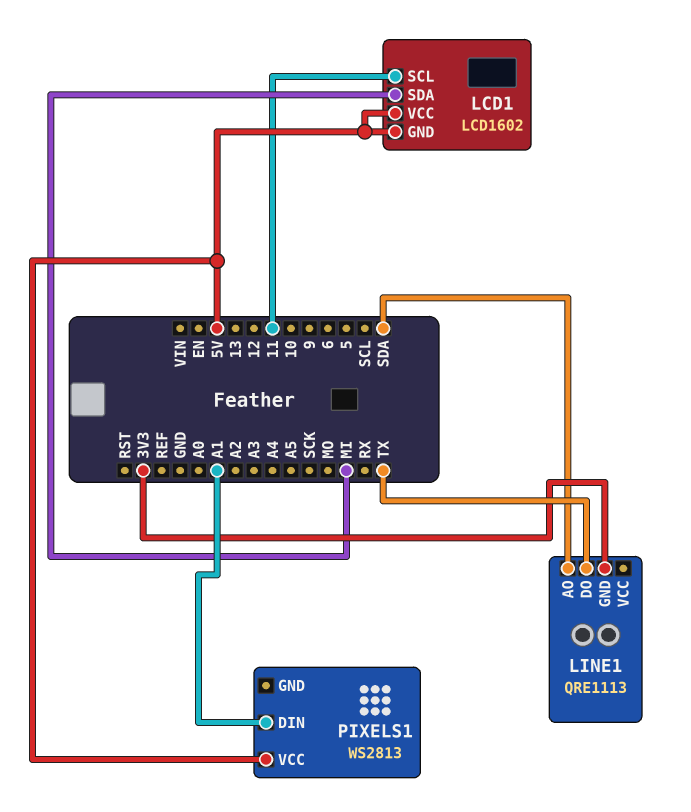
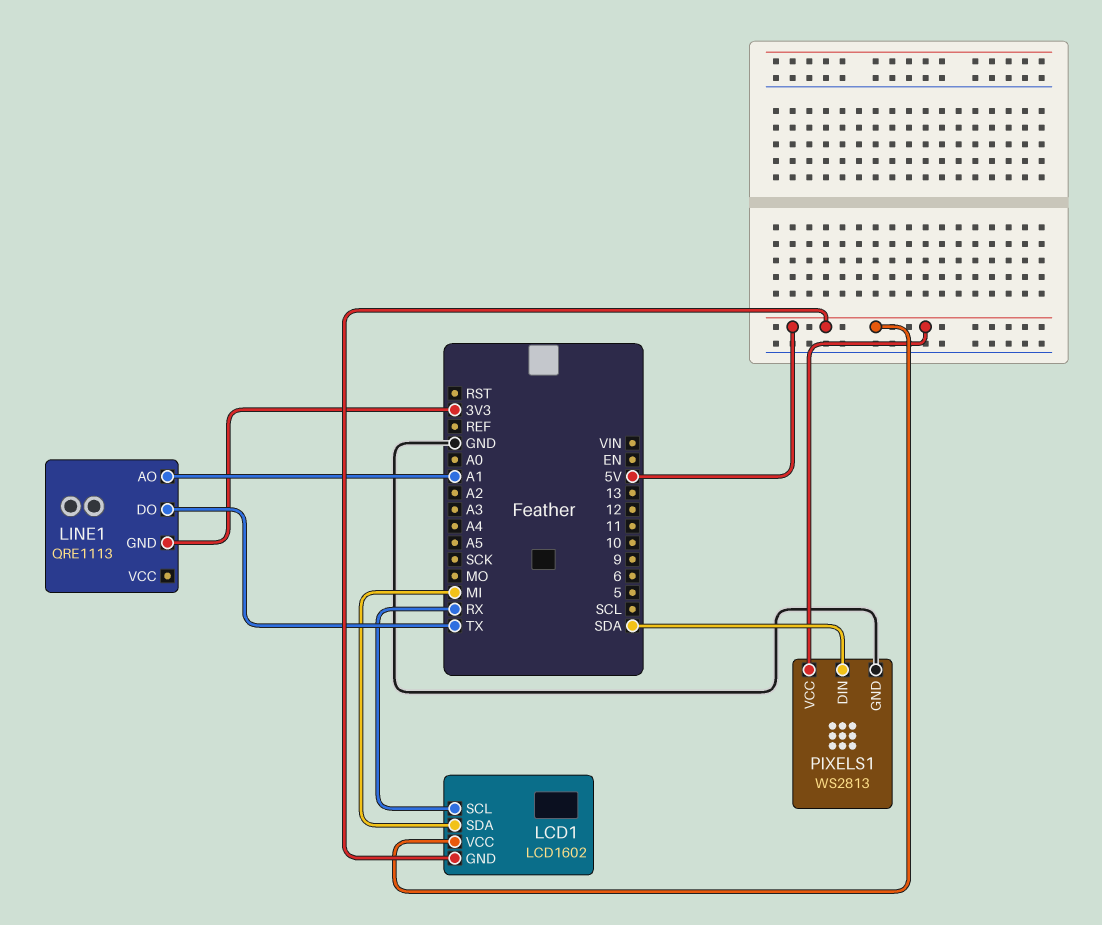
LCD1 pin SCL: 11 -> RX
LINE1 pin AO: SDA -> A1
PIXELS1 pin DIN: A1 -> SDA
PIXELS1 pin GND: none -> GND

